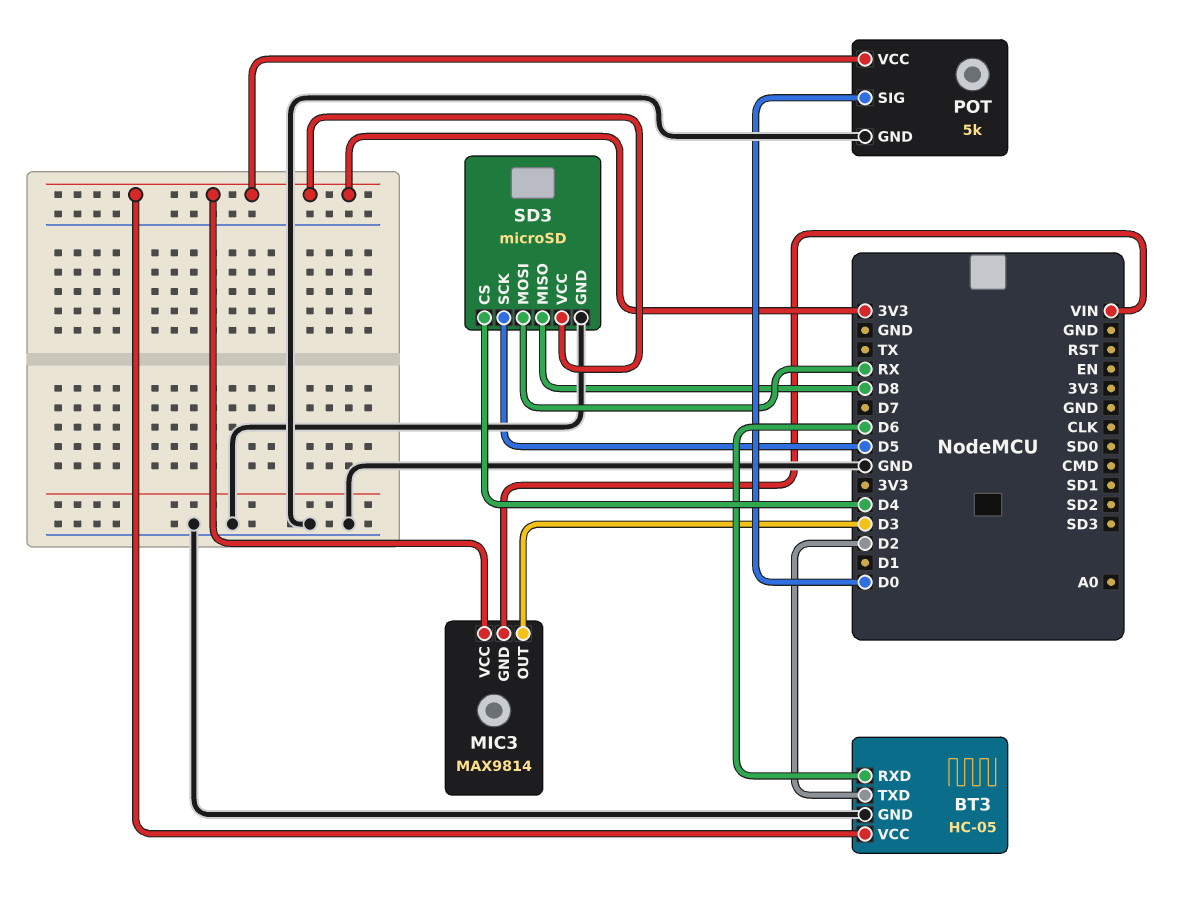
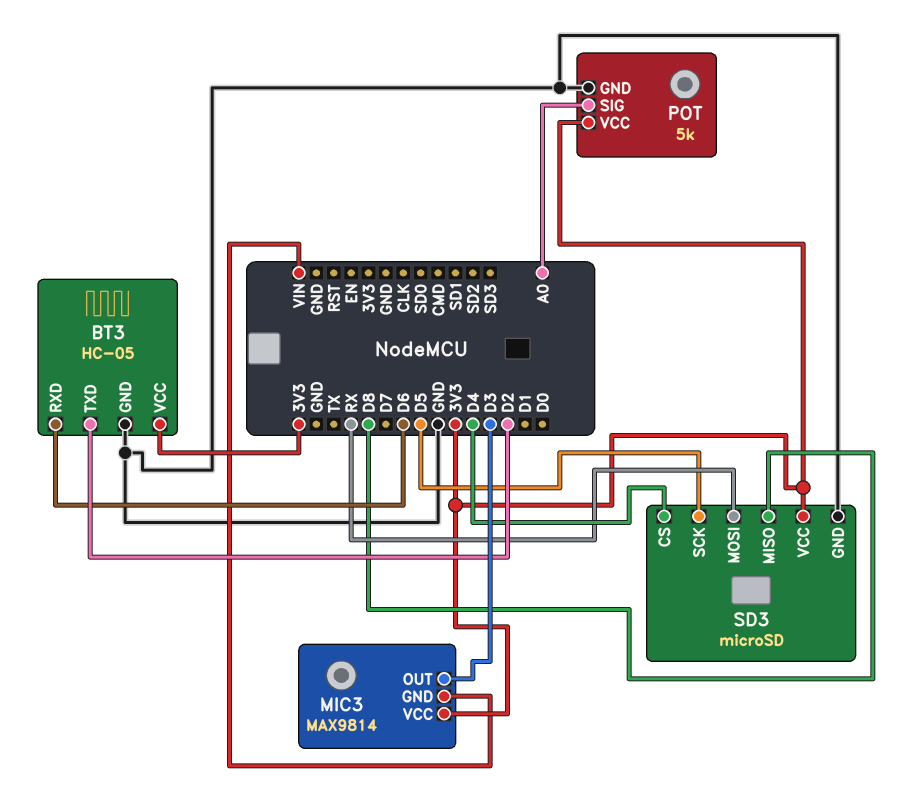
POT pin SIG: D0 -> A0

